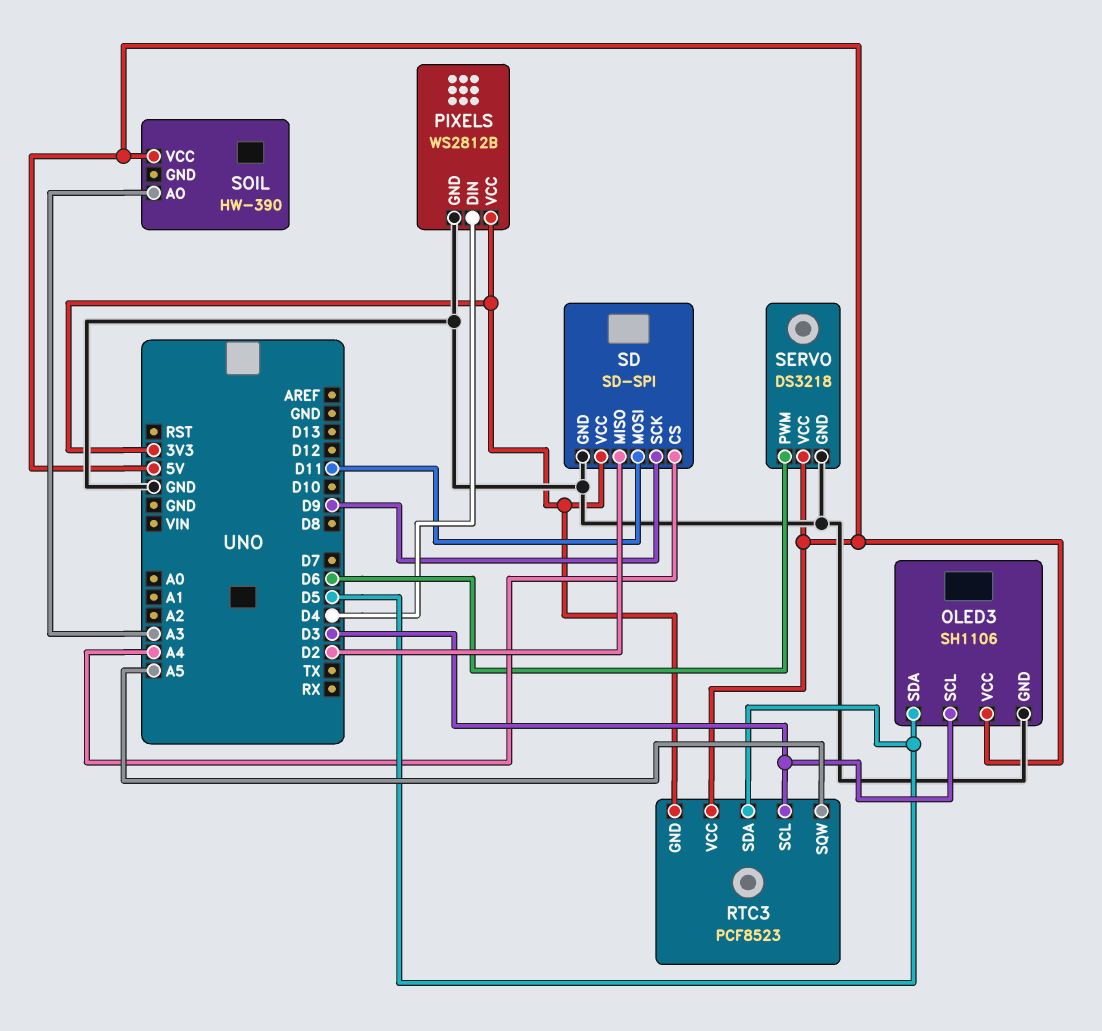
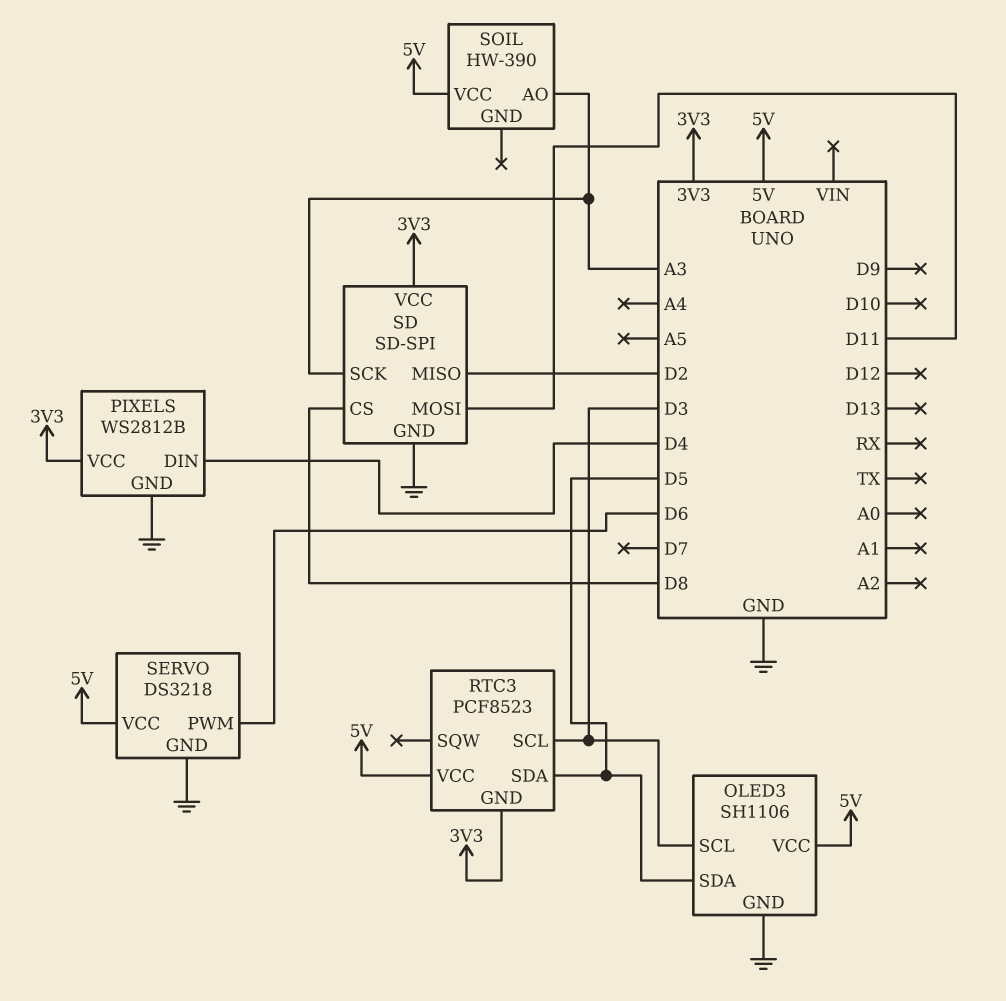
RTC3 pin SQW: A5 -> none
SD pin CS: A4 -> D8
SD pin SCK: D9 -> A3

